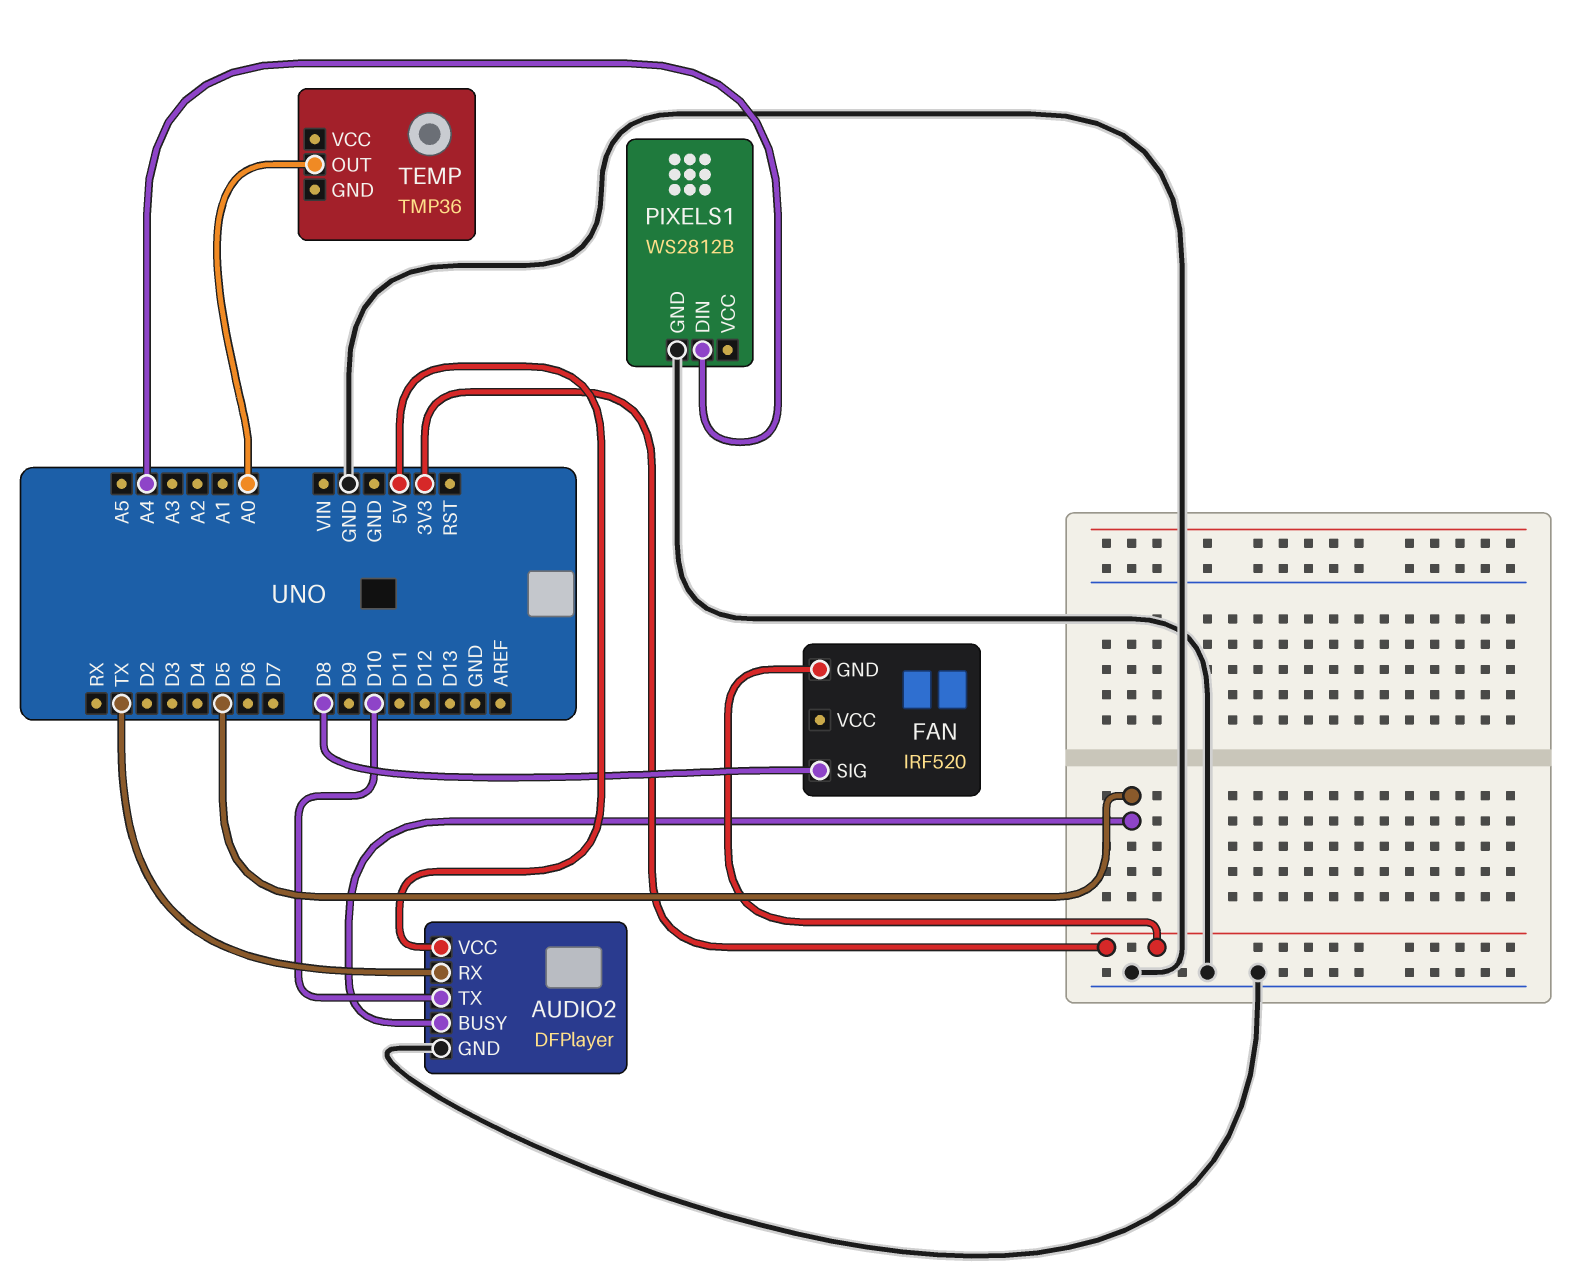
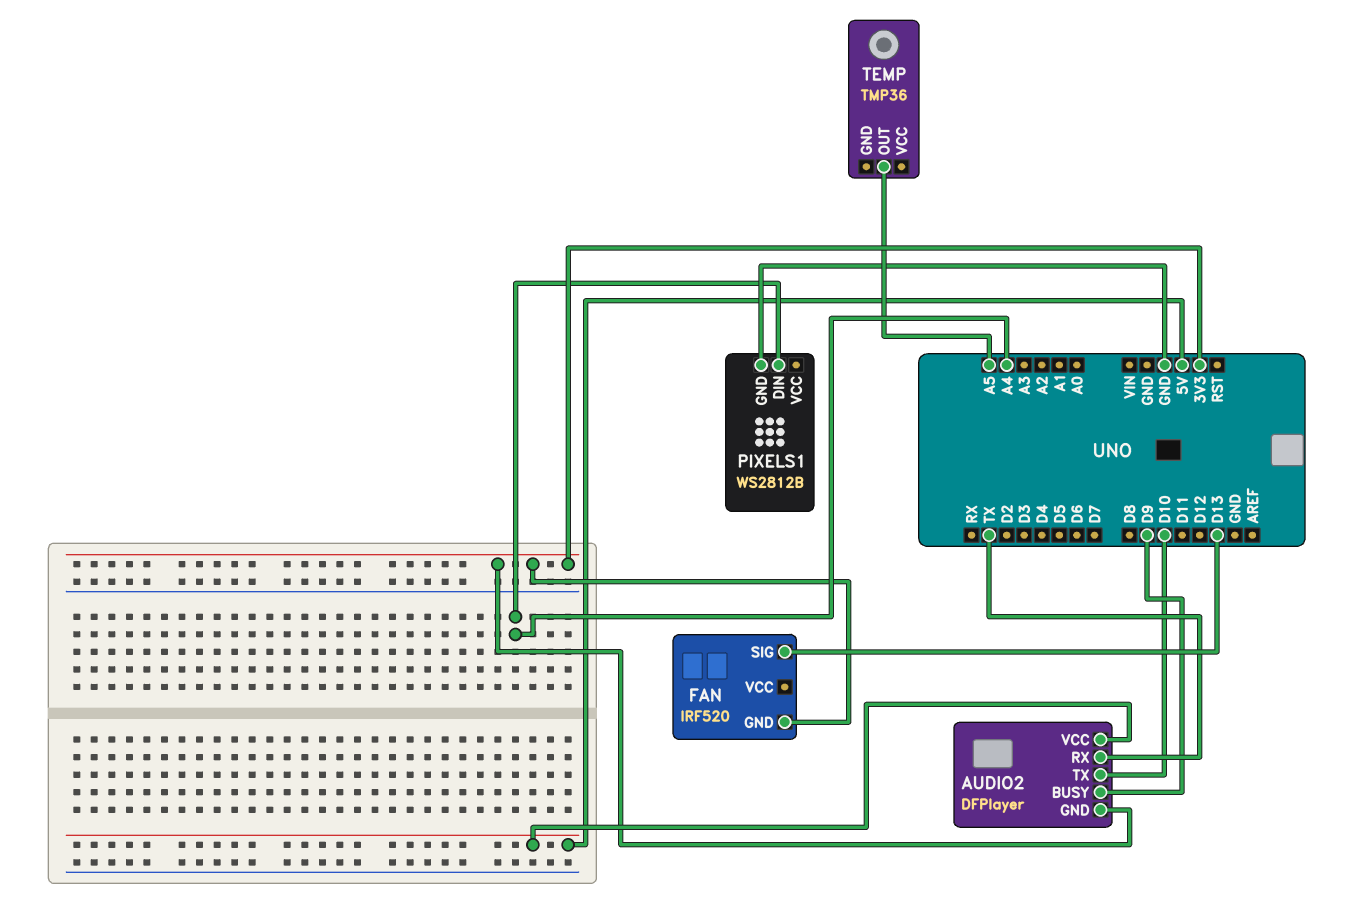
AUDIO2 pin BUSY: D5 -> D9
AUDIO2 pin GND: GND -> 3V3
FAN pin SIG: D8 -> D13
TEMP pin OUT: A0 -> A5

